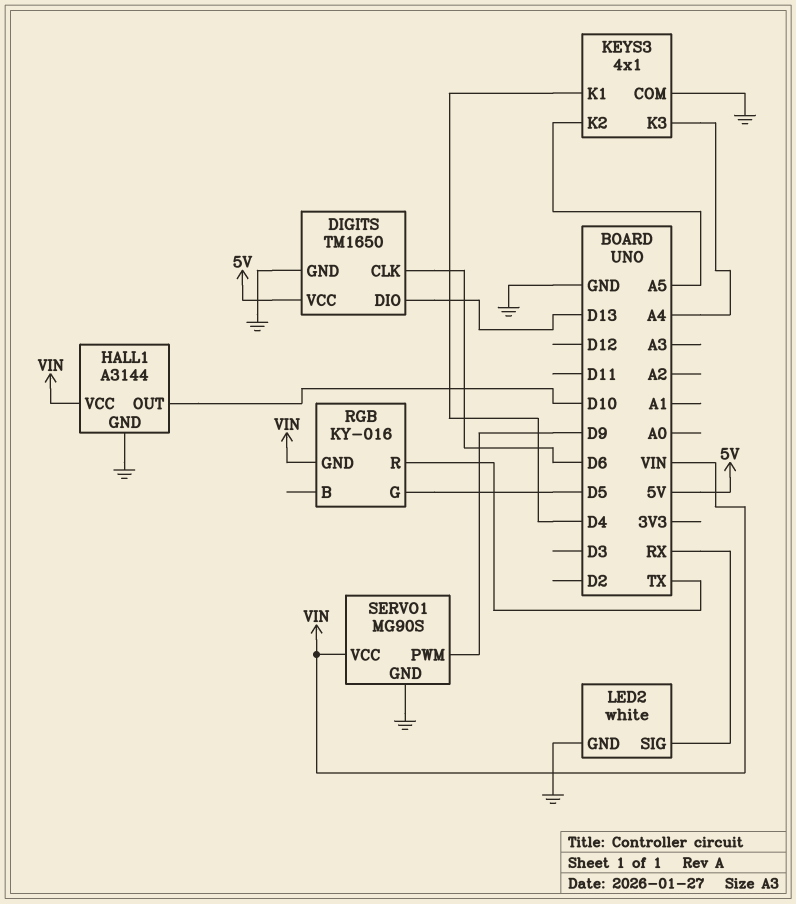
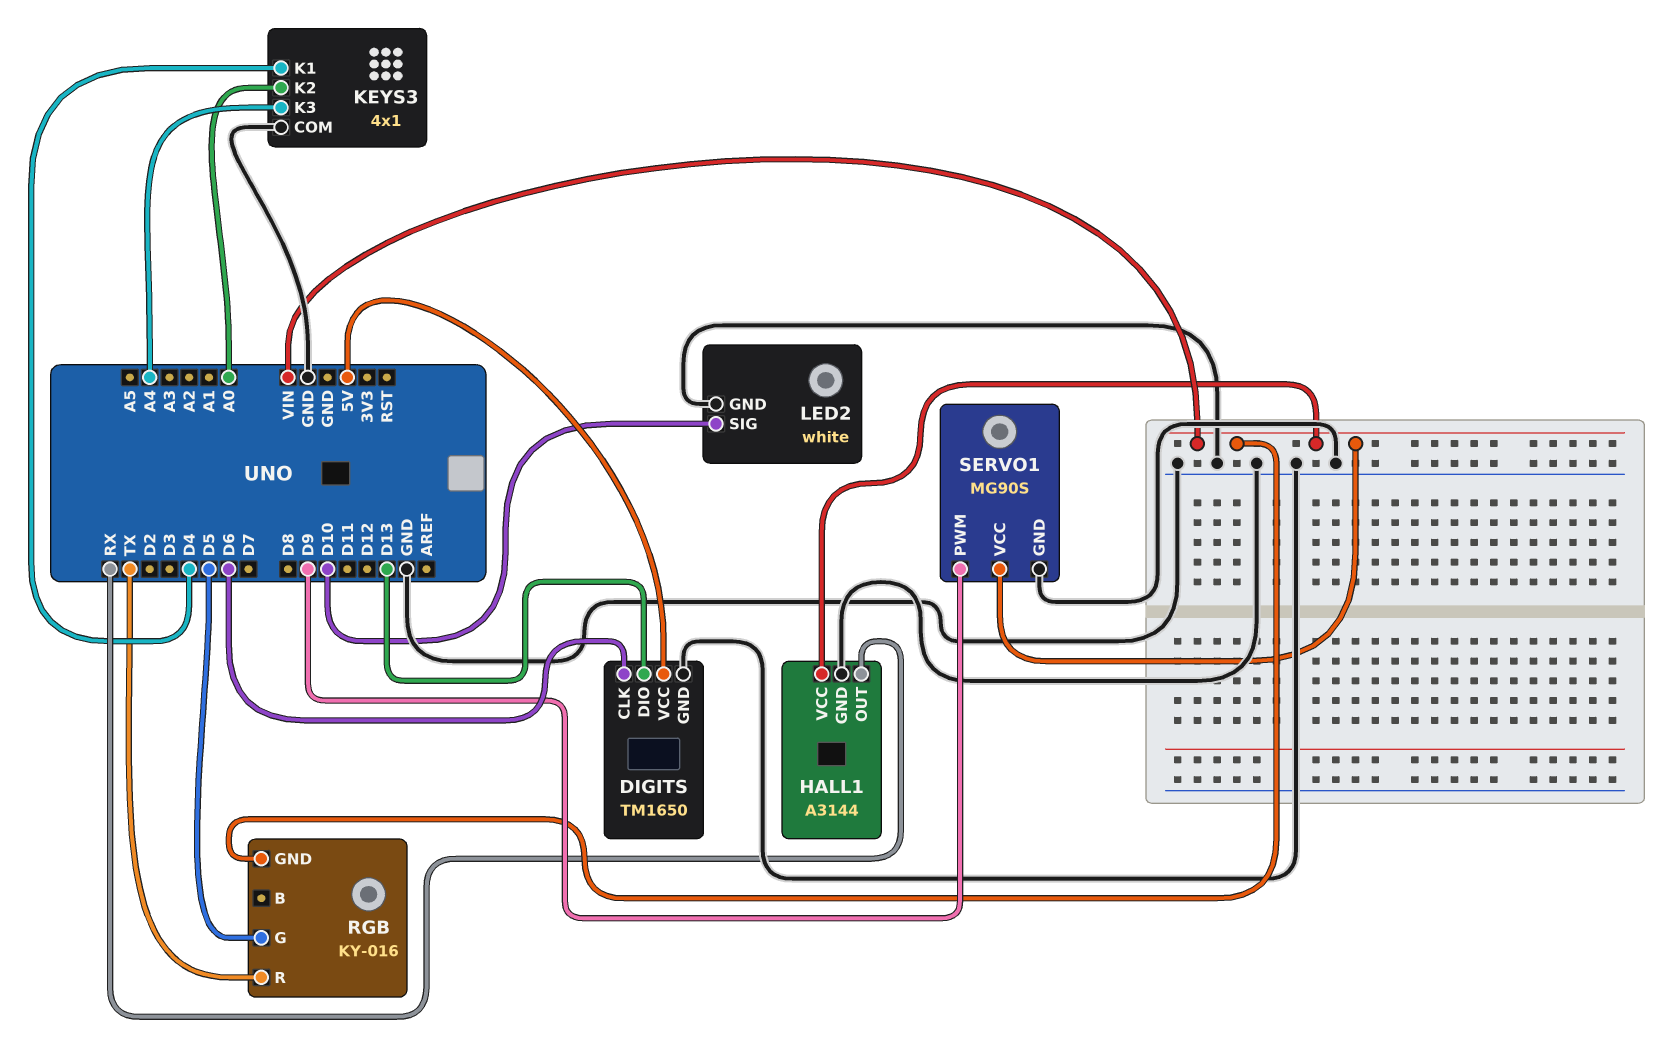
HALL1 pin OUT: D10 -> RX
KEYS3 pin K2: A5 -> A0
LED2 pin SIG: RX -> D10

